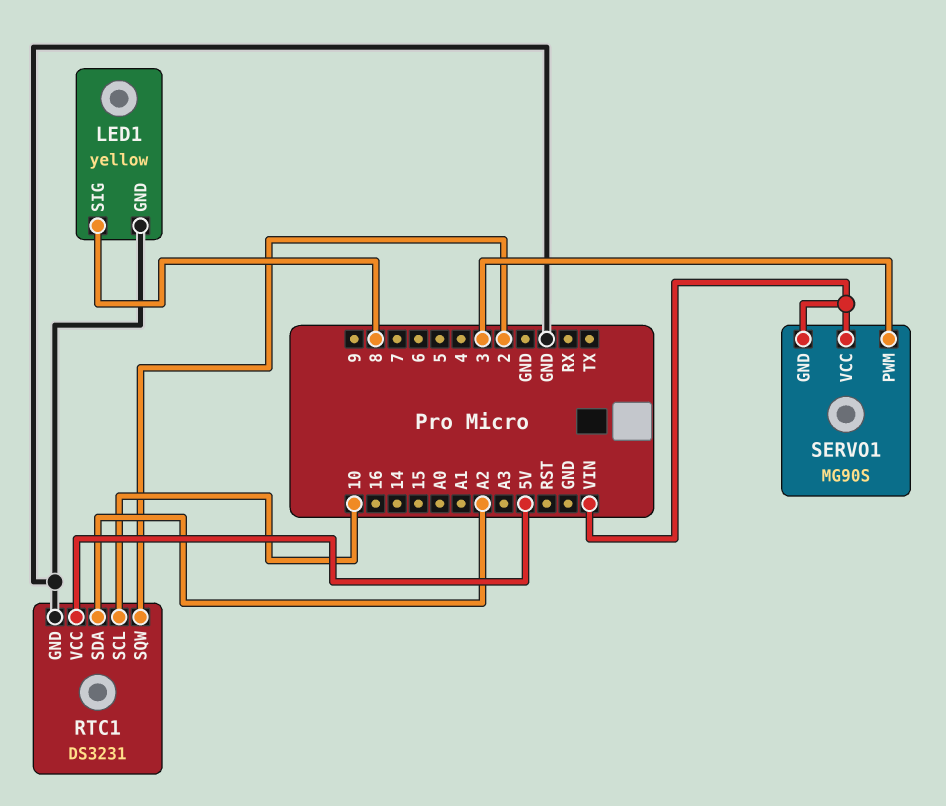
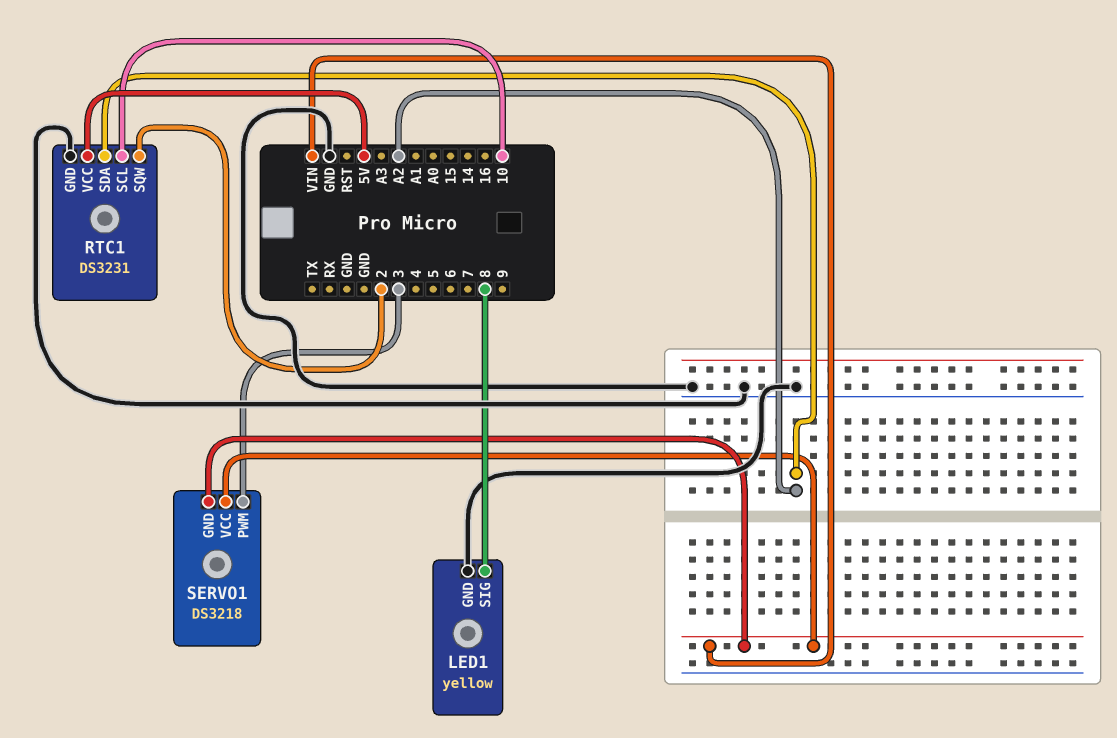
SERVO1: MG90S -> DS3218

